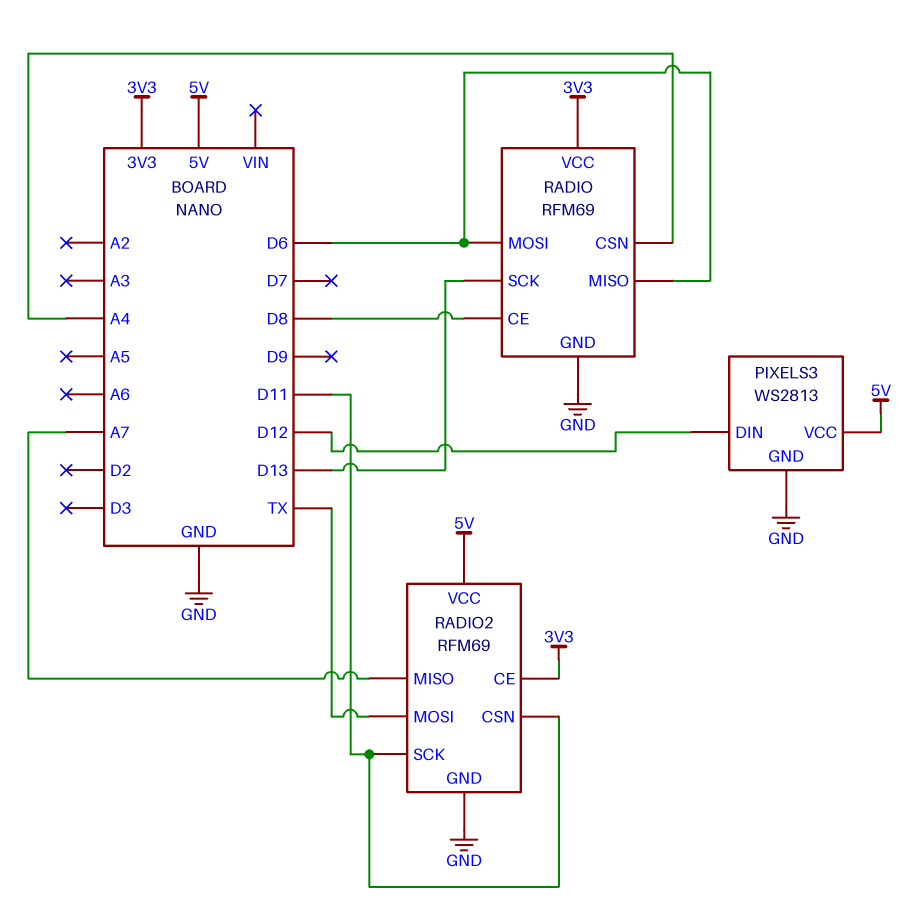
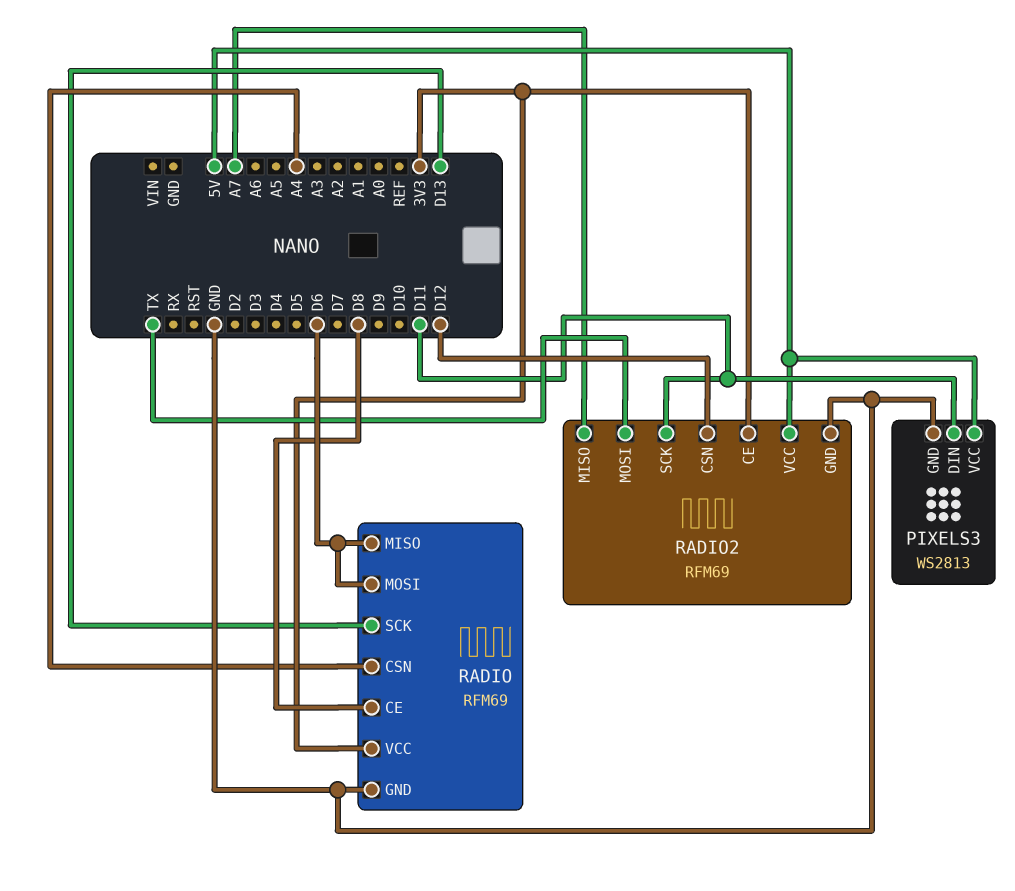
PIXELS3 pin DIN: D12 -> D11
RADIO2 pin CSN: D11 -> D12

